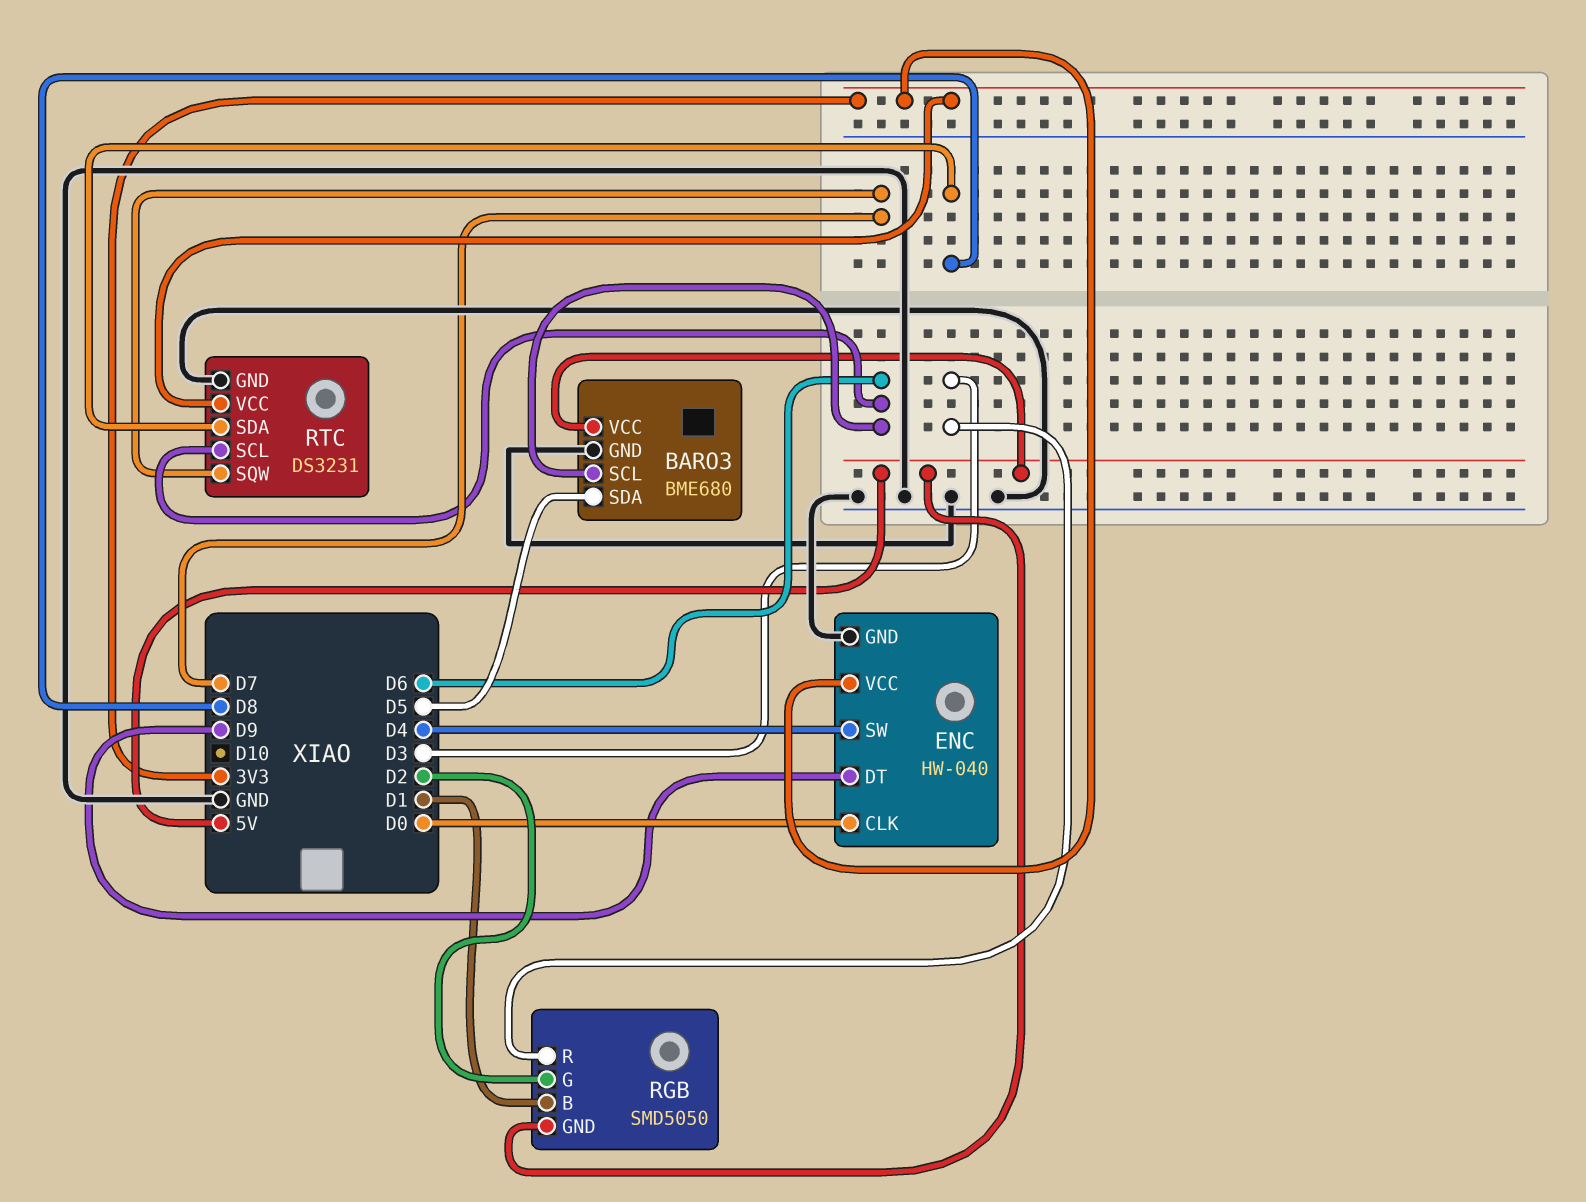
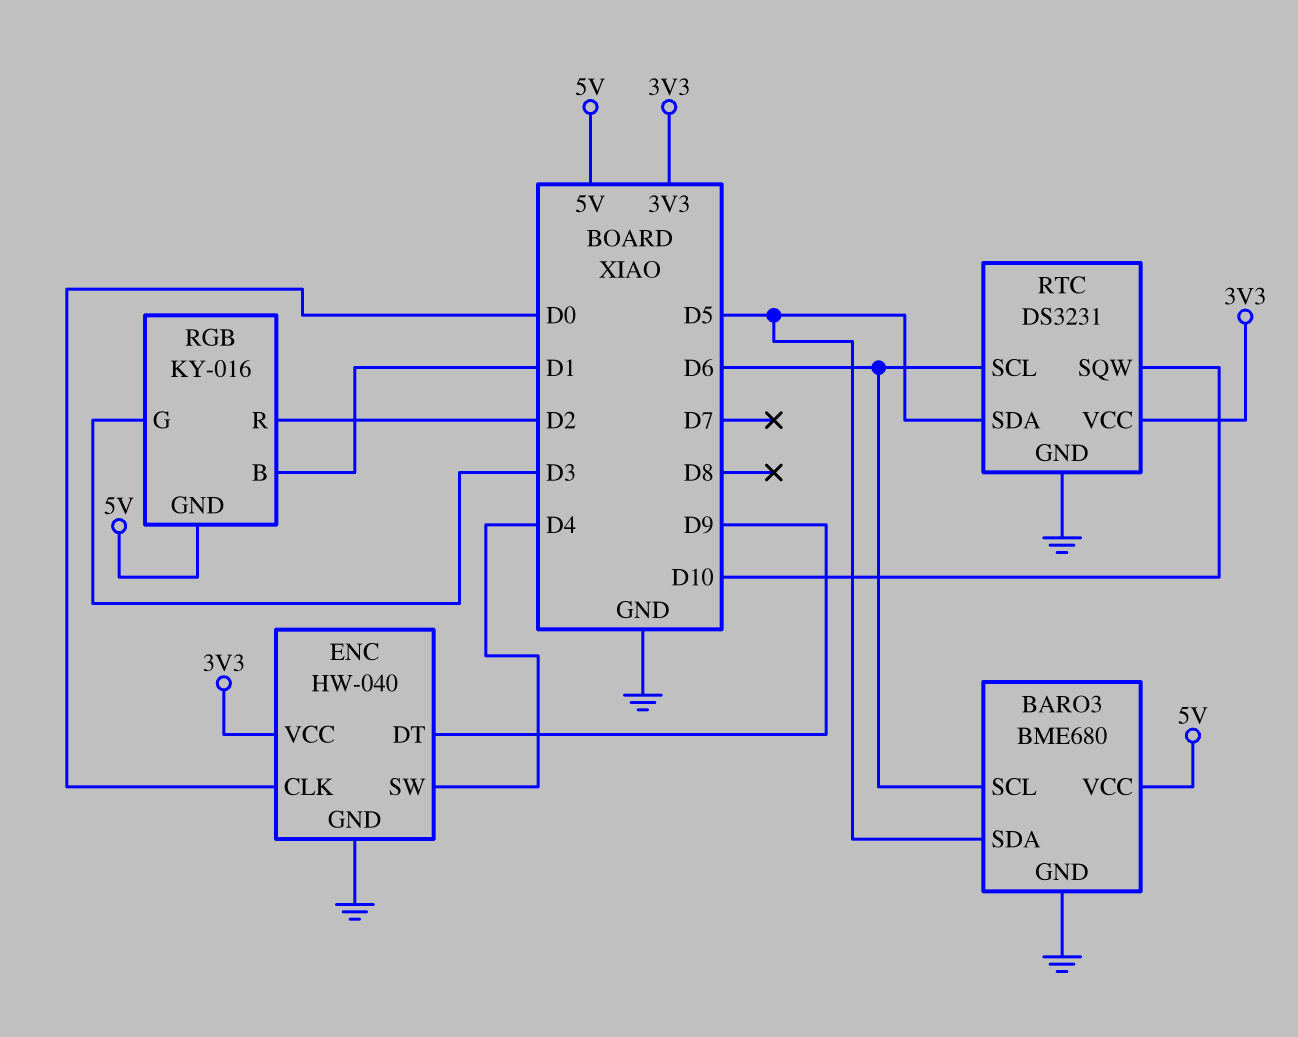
RGB: SMD5050 -> KY-016
RGB pin G: D2 -> D3
RGB pin R: D3 -> D2
RTC pin SDA: D8 -> D5
RTC pin SQW: D7 -> D10

